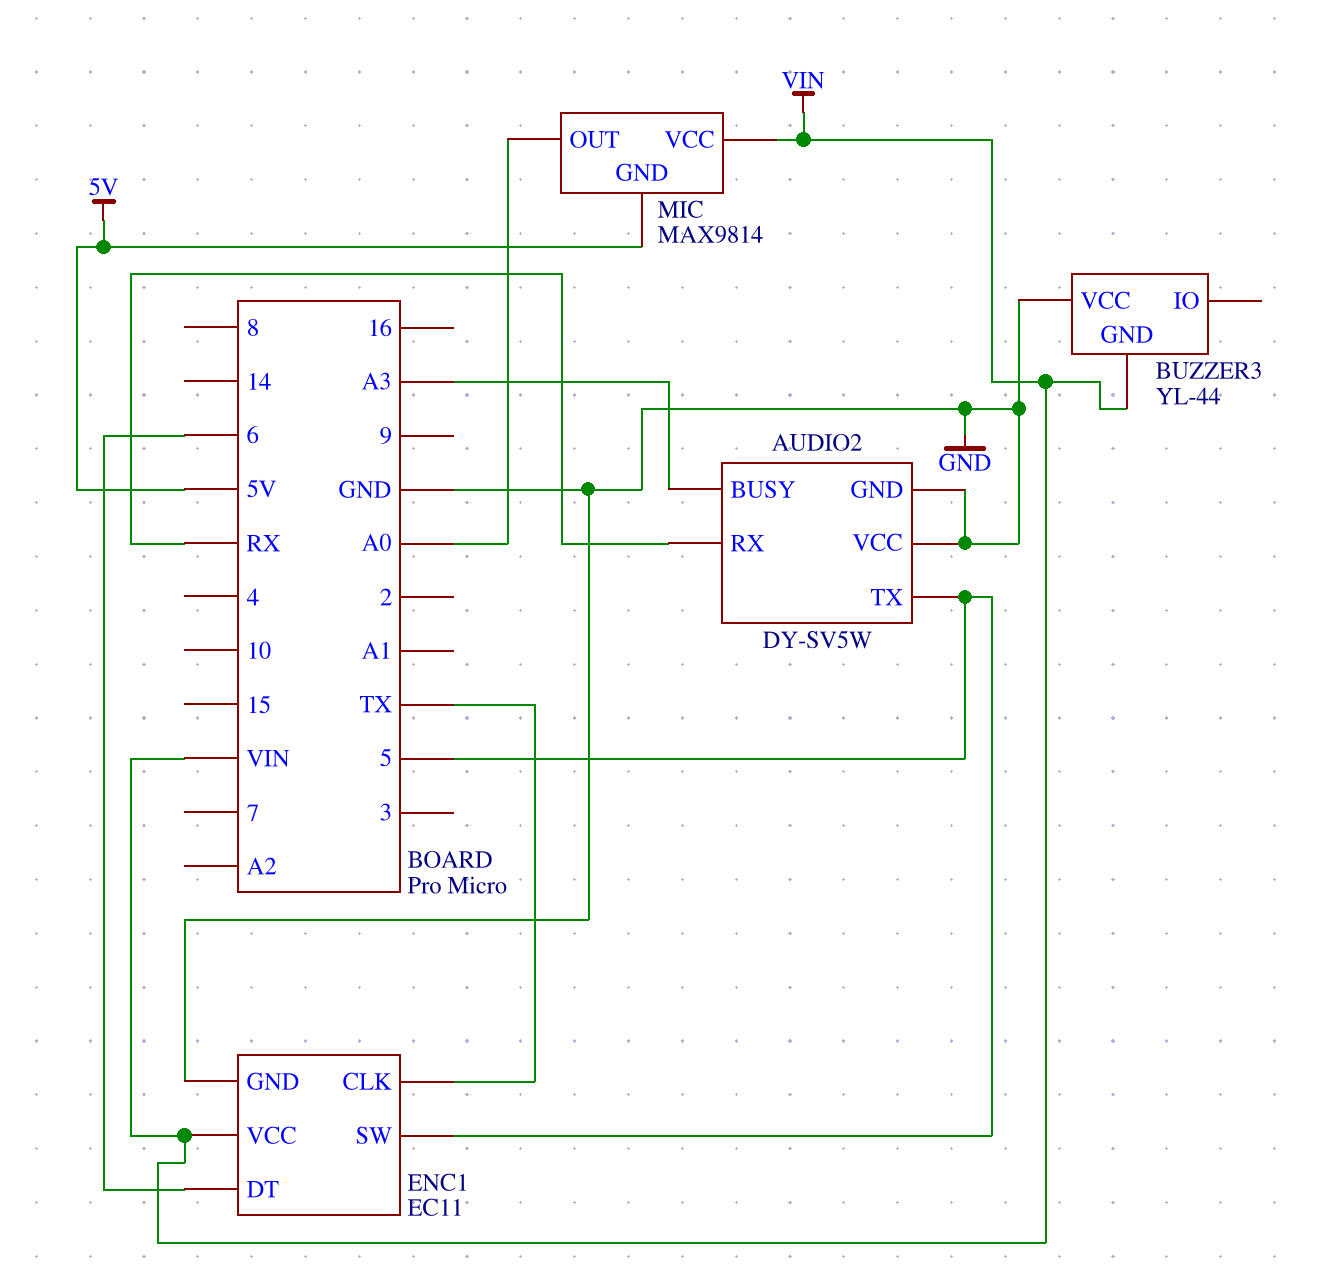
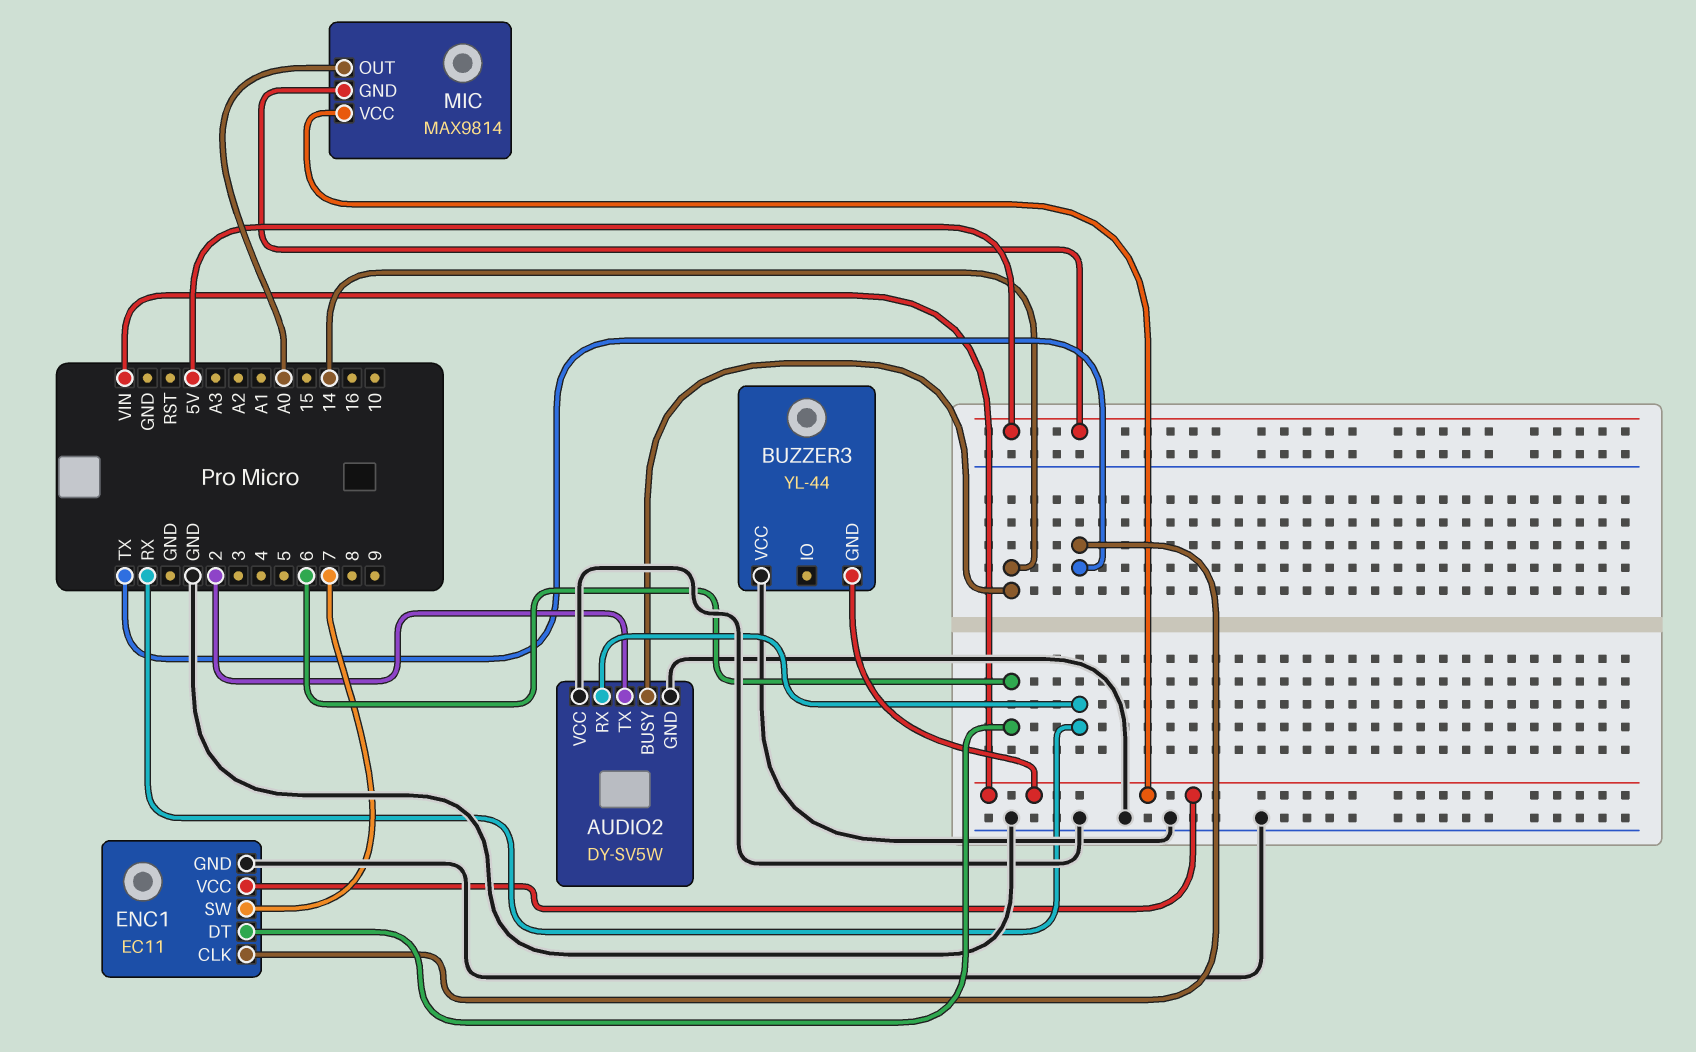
AUDIO2 pin BUSY: A3 -> 14
AUDIO2 pin TX: 5 -> 2
ENC1 pin SW: 5 -> 7

